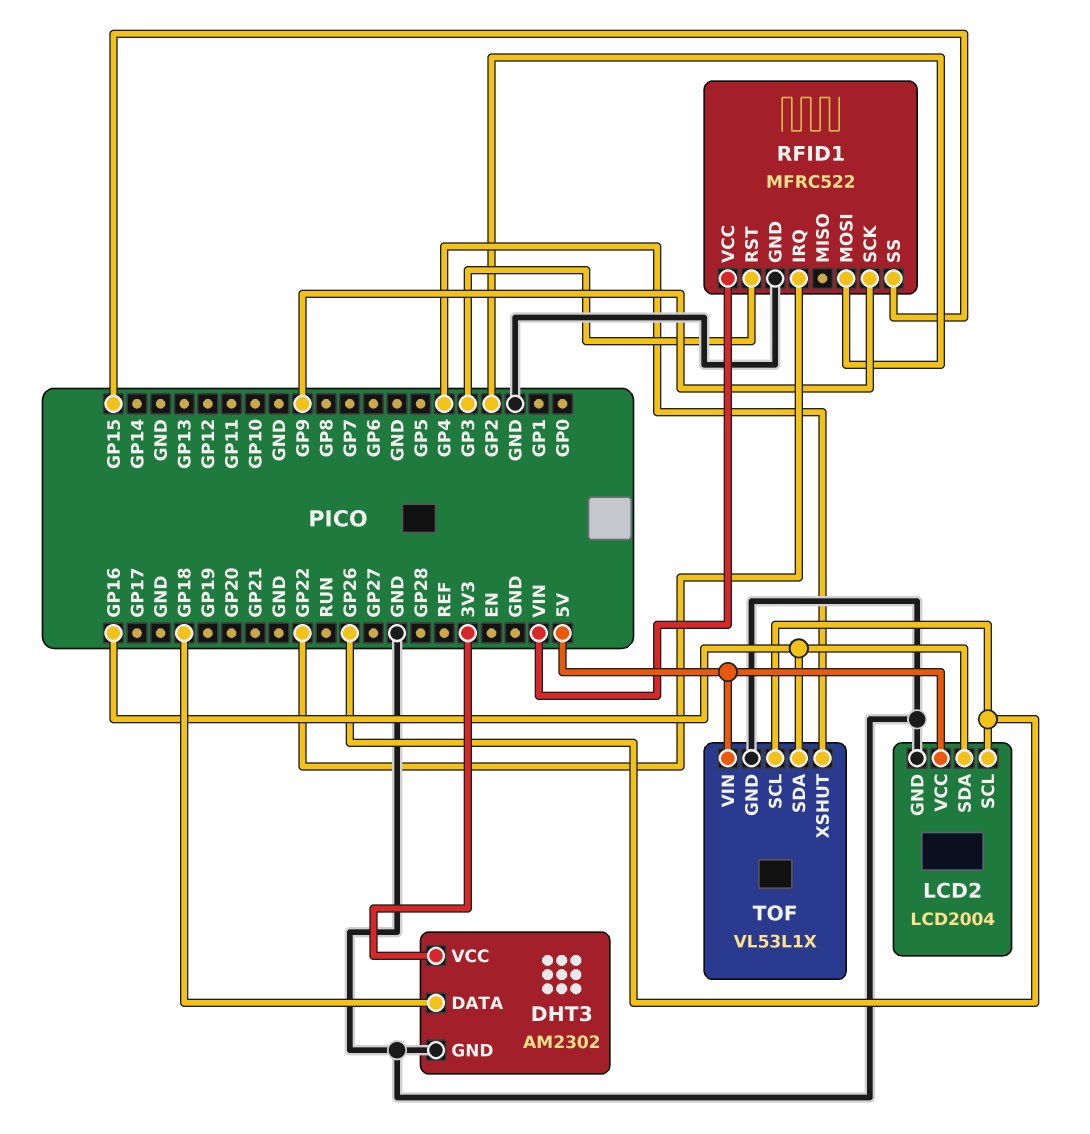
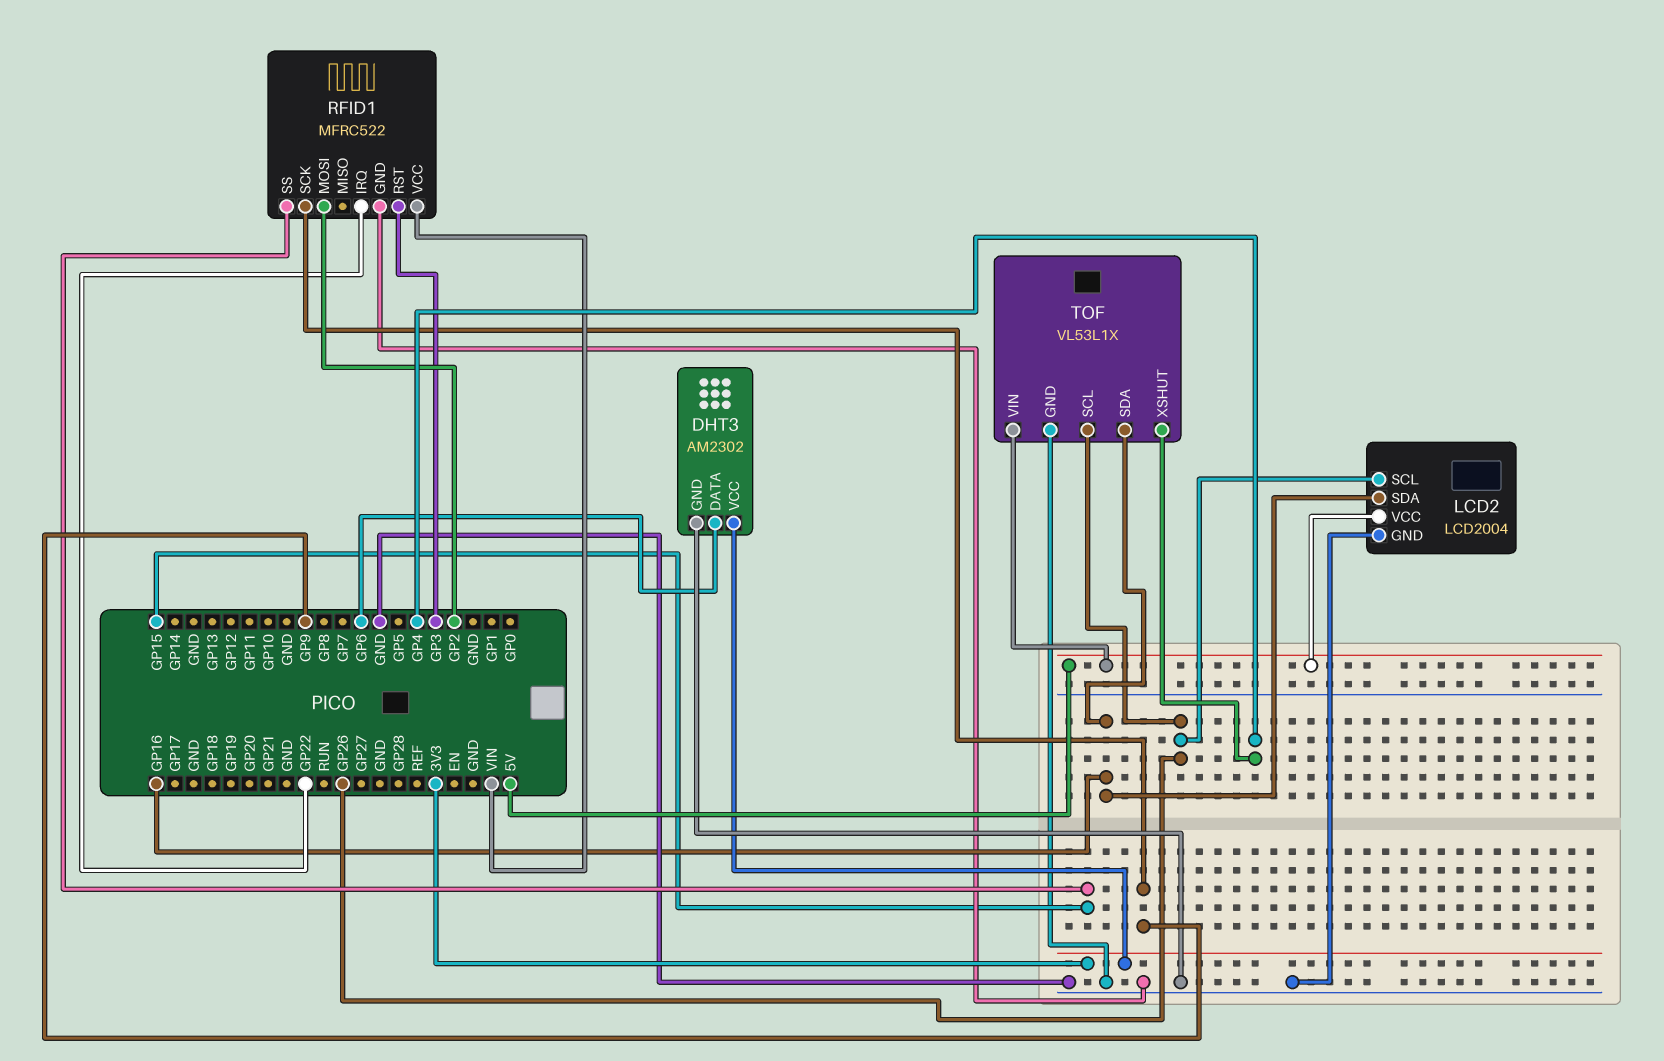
DHT3 pin DATA: GP18 -> GP6

